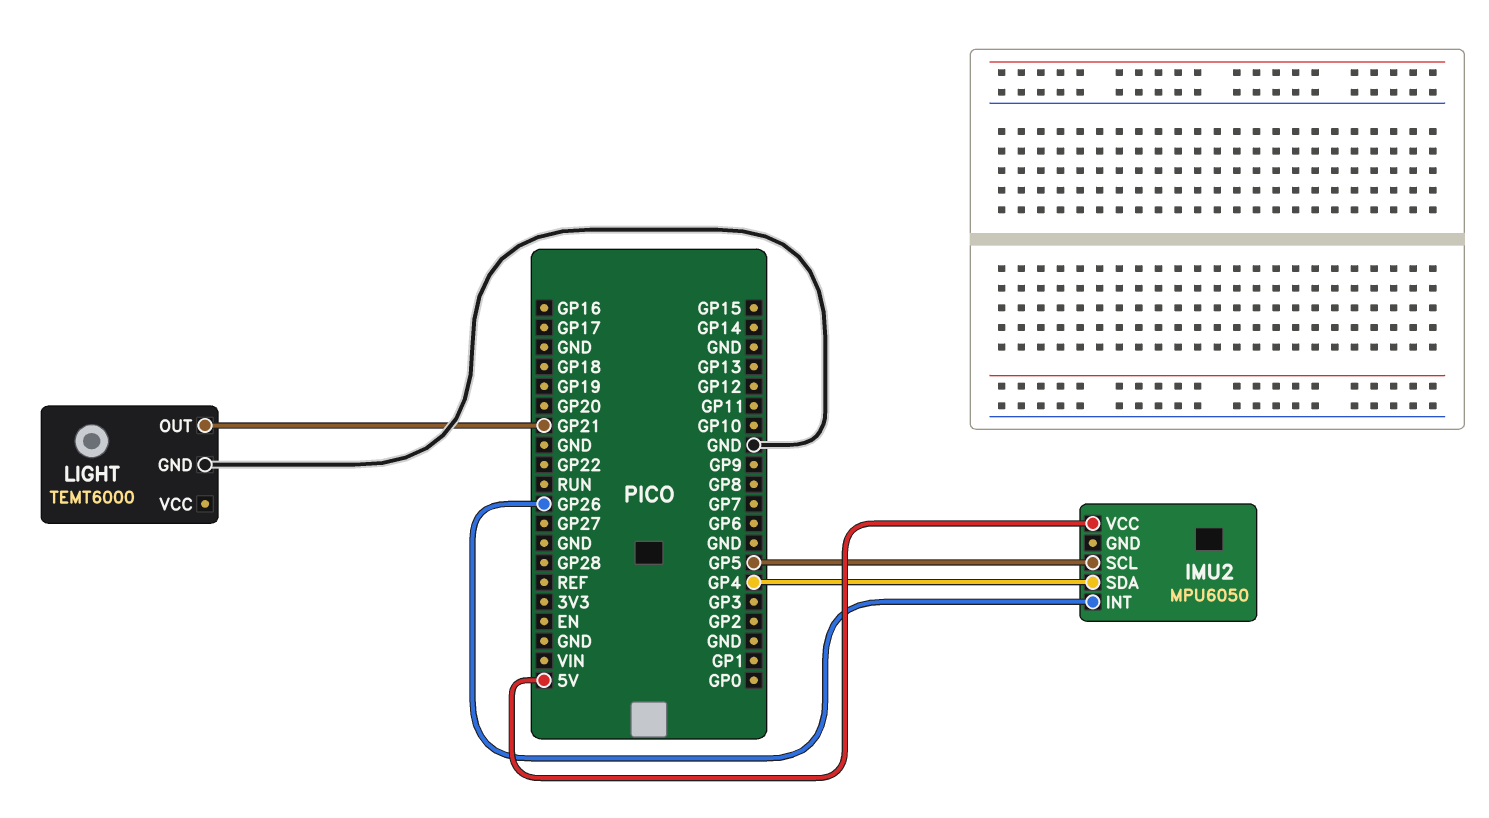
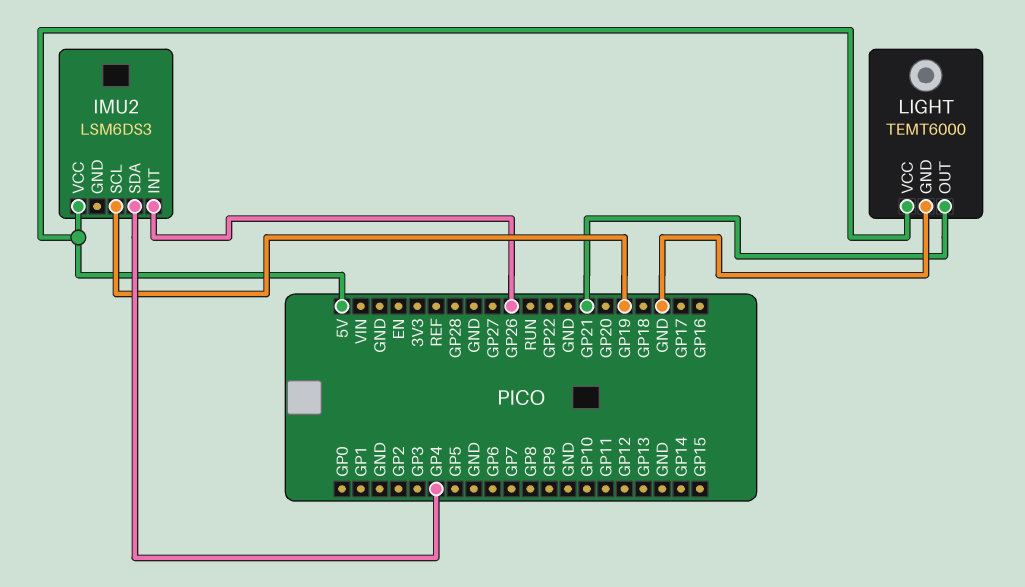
IMU2: MPU6050 -> LSM6DS3
IMU2 pin SCL: GP5 -> GP19
LIGHT pin VCC: none -> 5V

